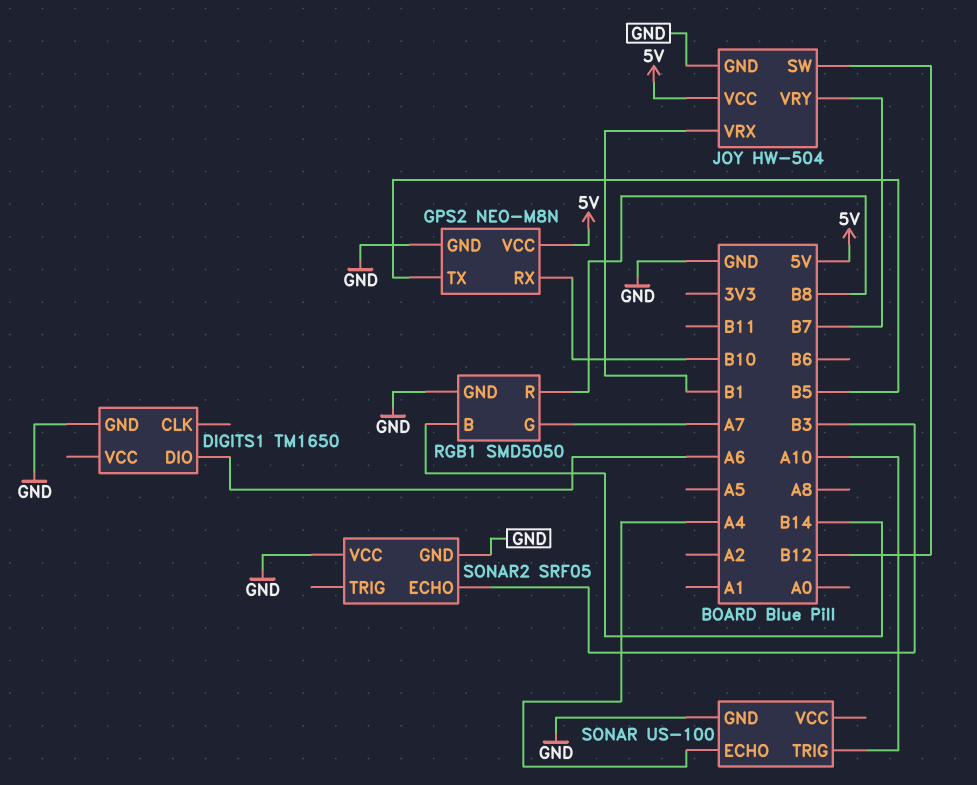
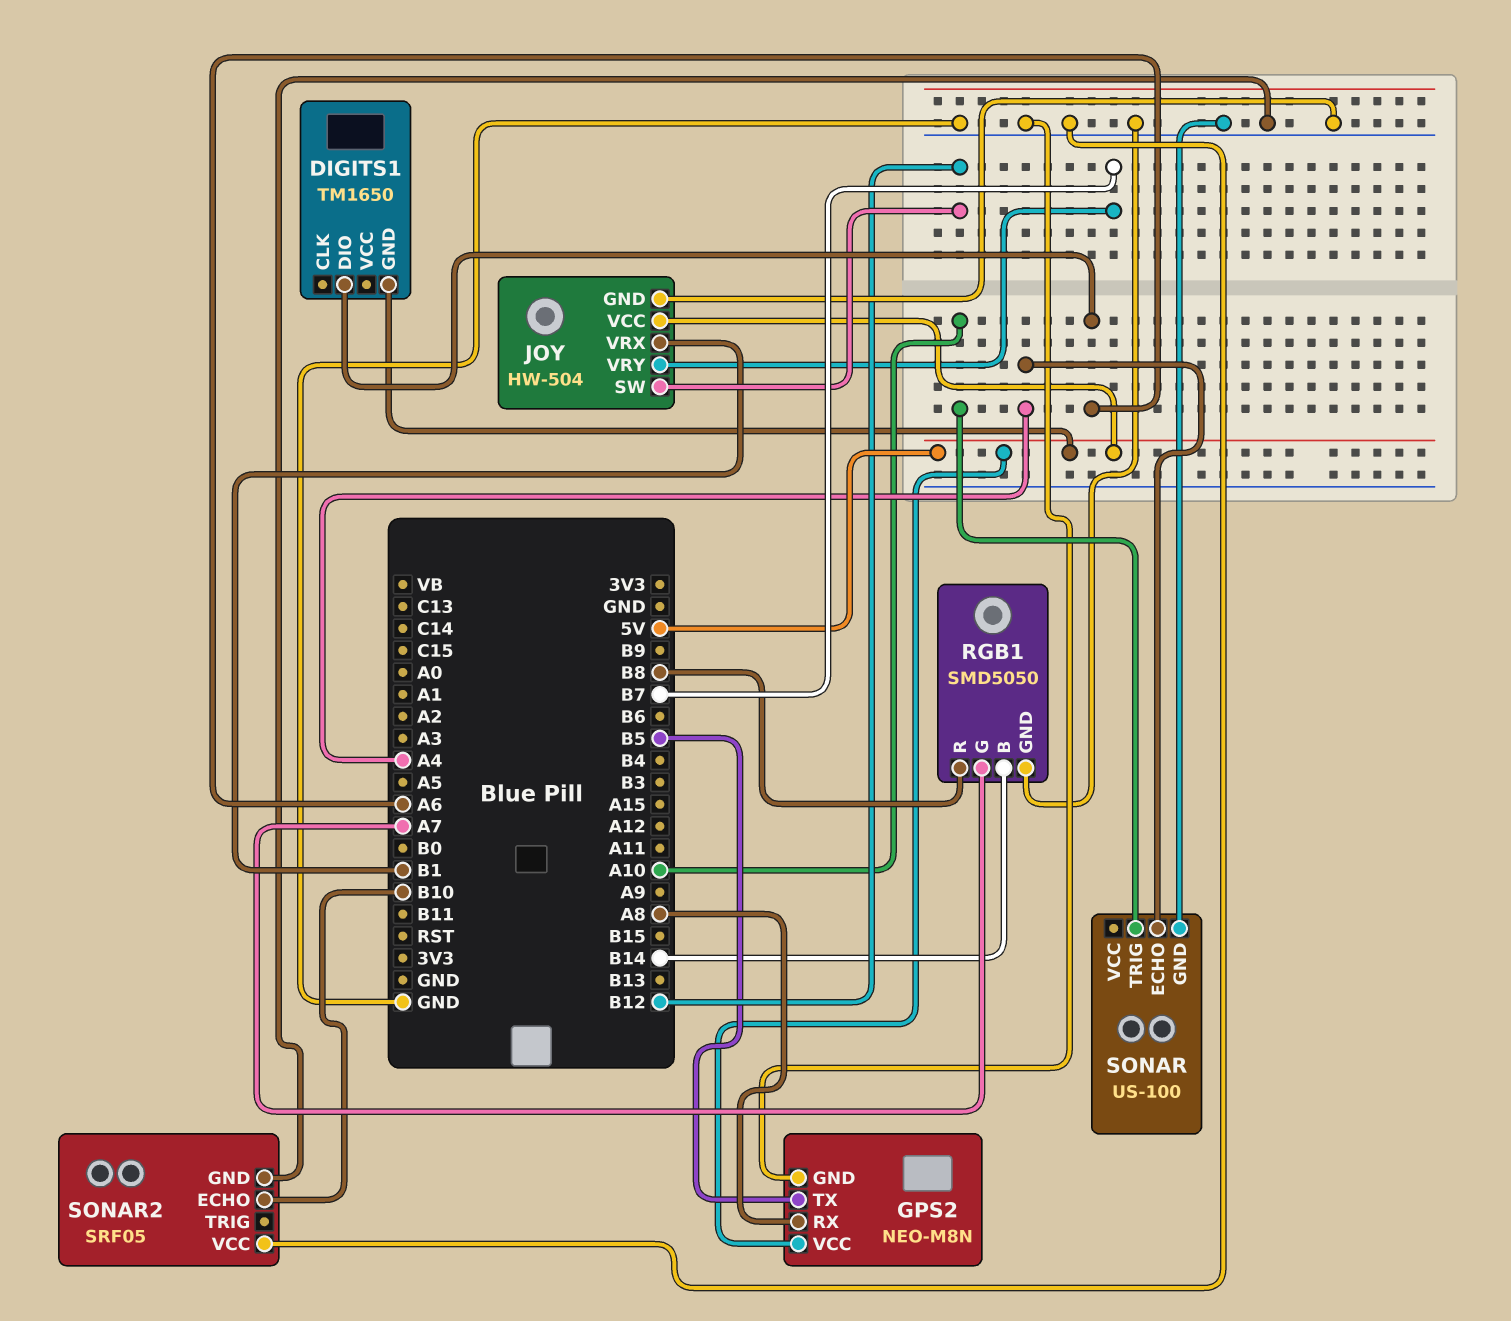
DIGITS1 pin GND: GND -> 5V
GPS2 pin RX: B10 -> A8
SONAR2 pin ECHO: B3 -> B10

